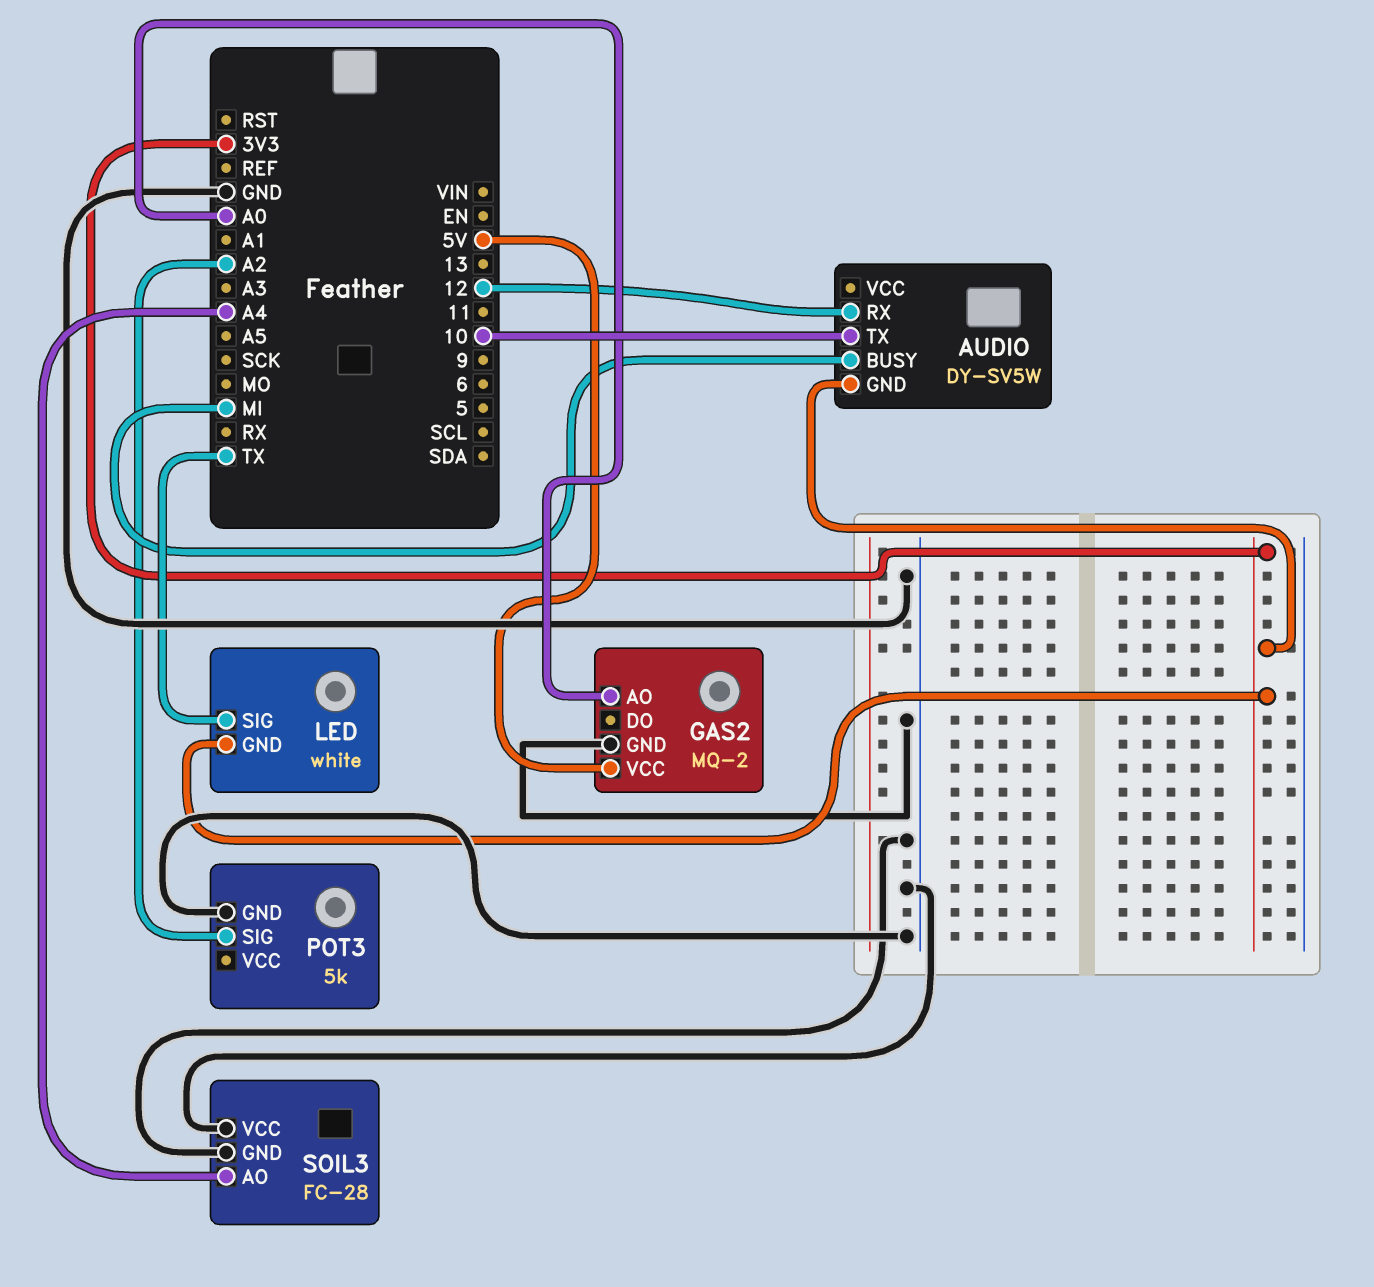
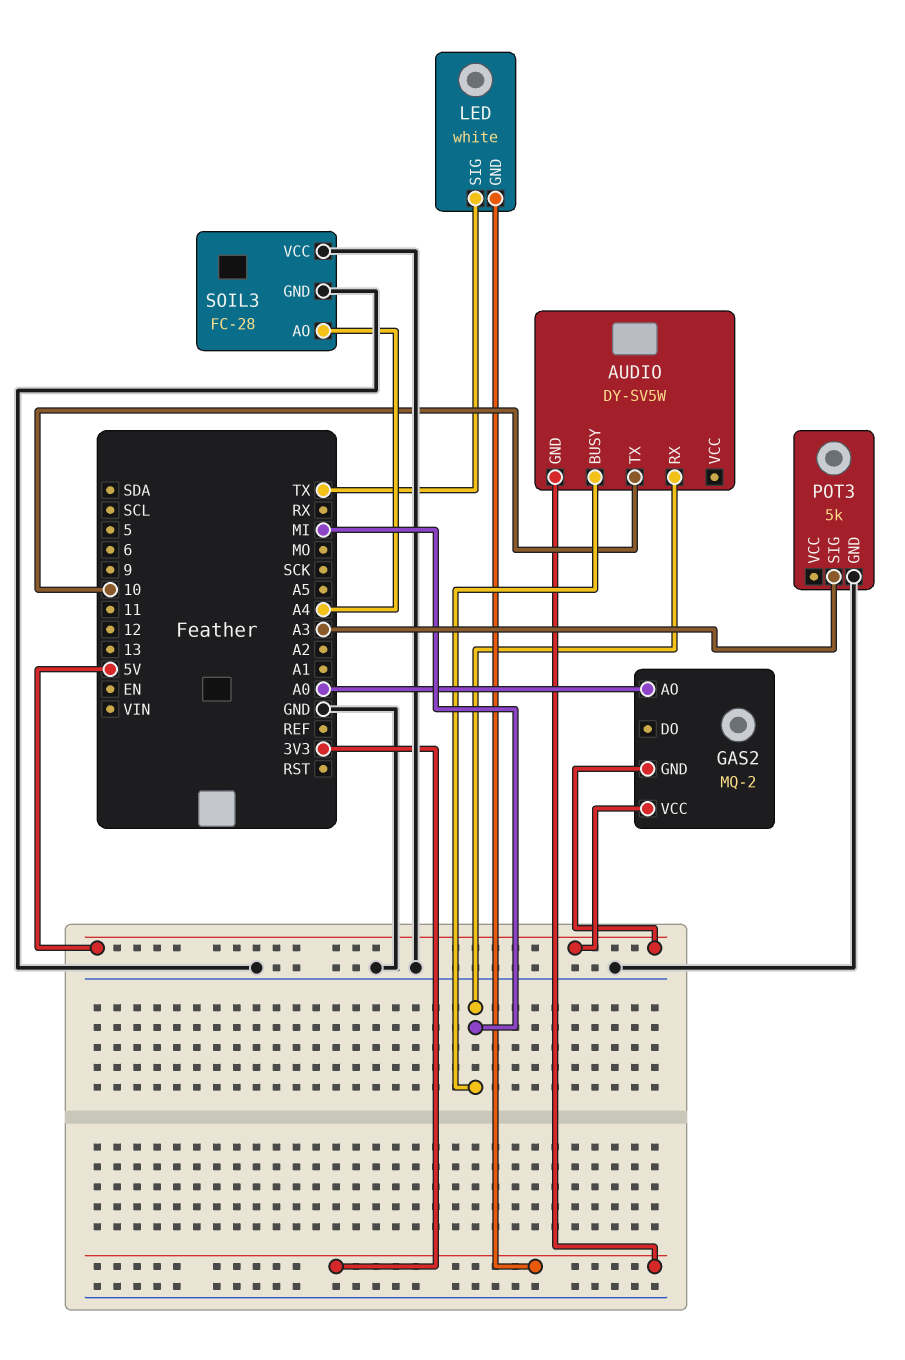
AUDIO pin RX: 12 -> MI
GAS2 pin GND: GND -> 5V
POT3 pin SIG: A2 -> A3

